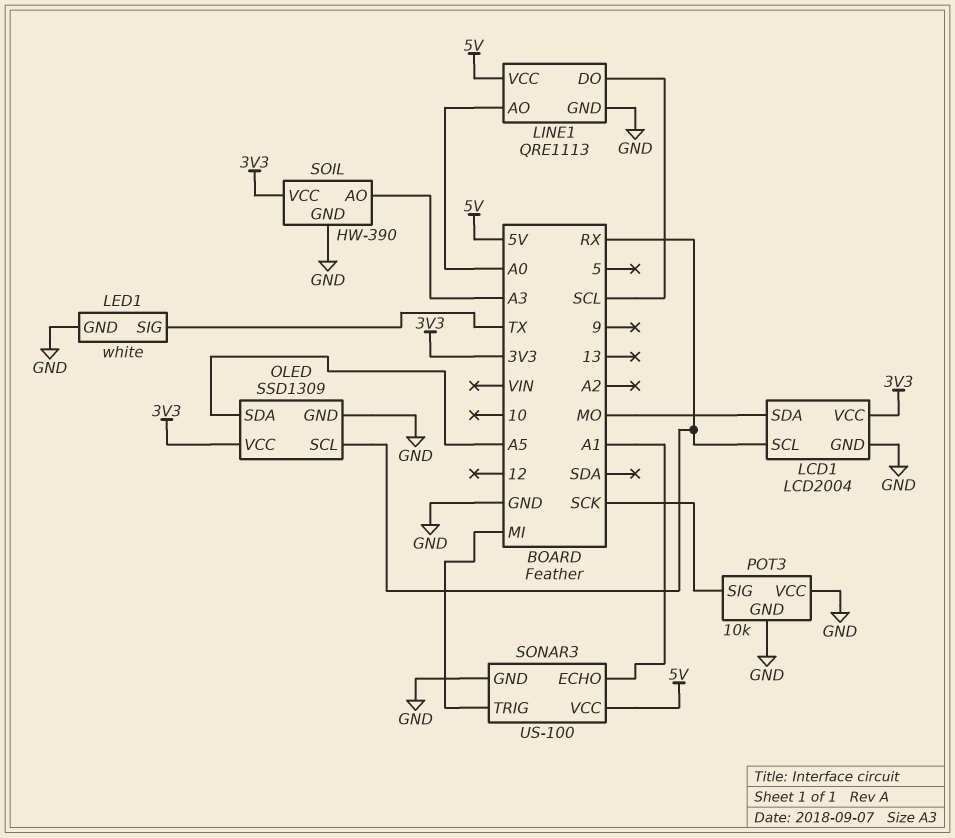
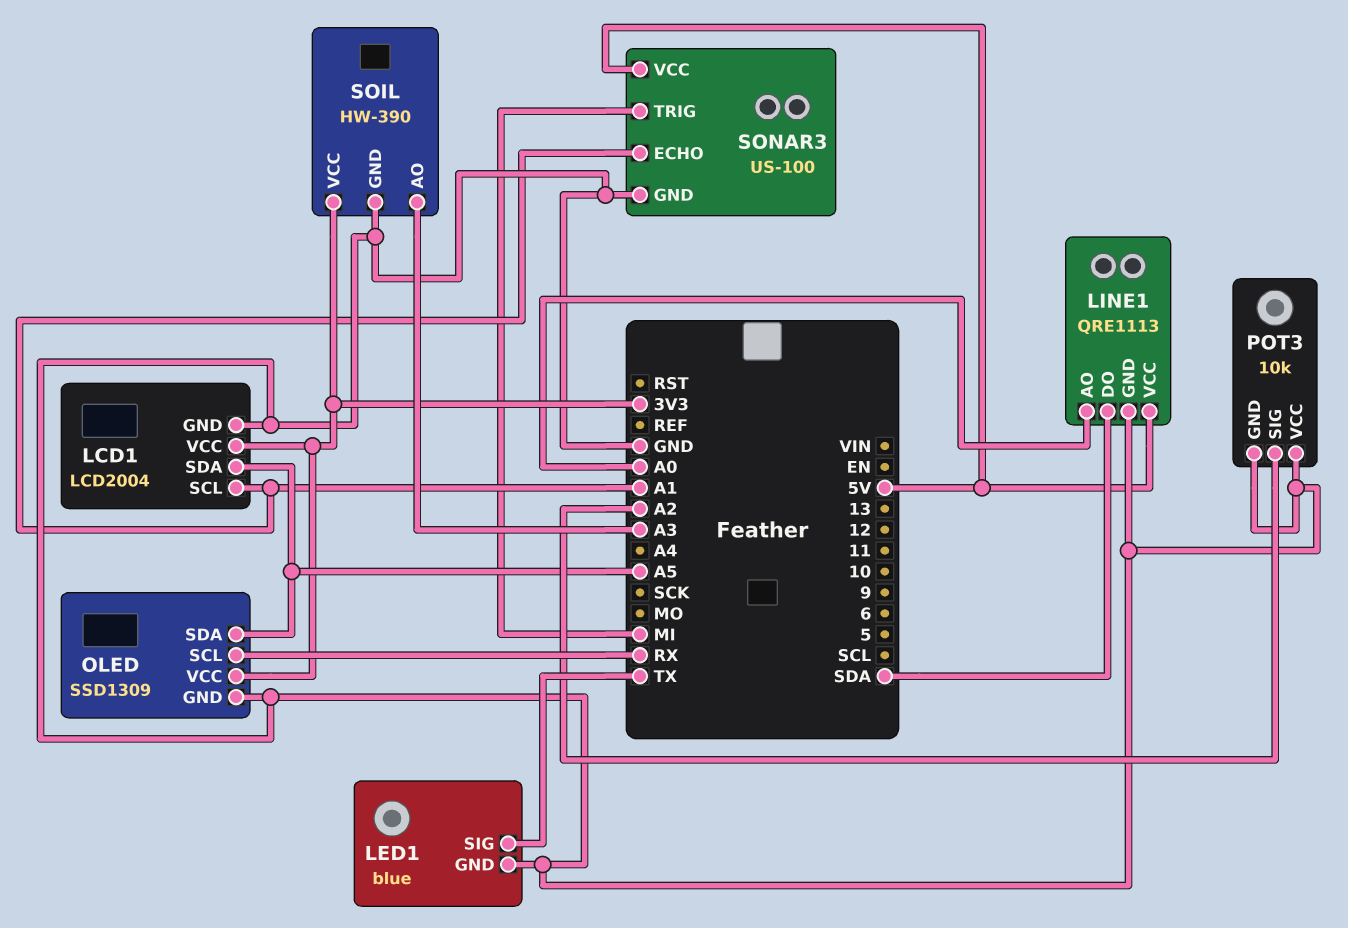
LCD1 pin SCL: RX -> A1
LCD1 pin SDA: MO -> A5
LED1: white -> blue
LINE1 pin DO: SCL -> SDA
POT3 pin SIG: SCK -> A2

